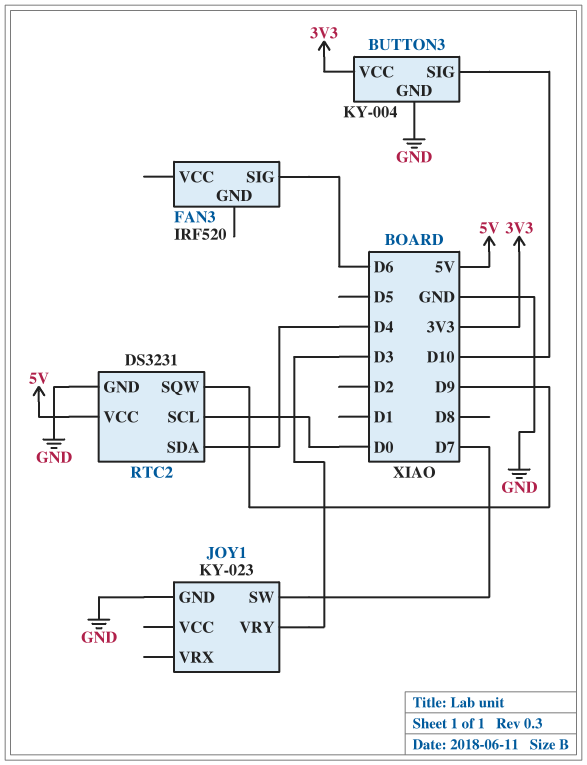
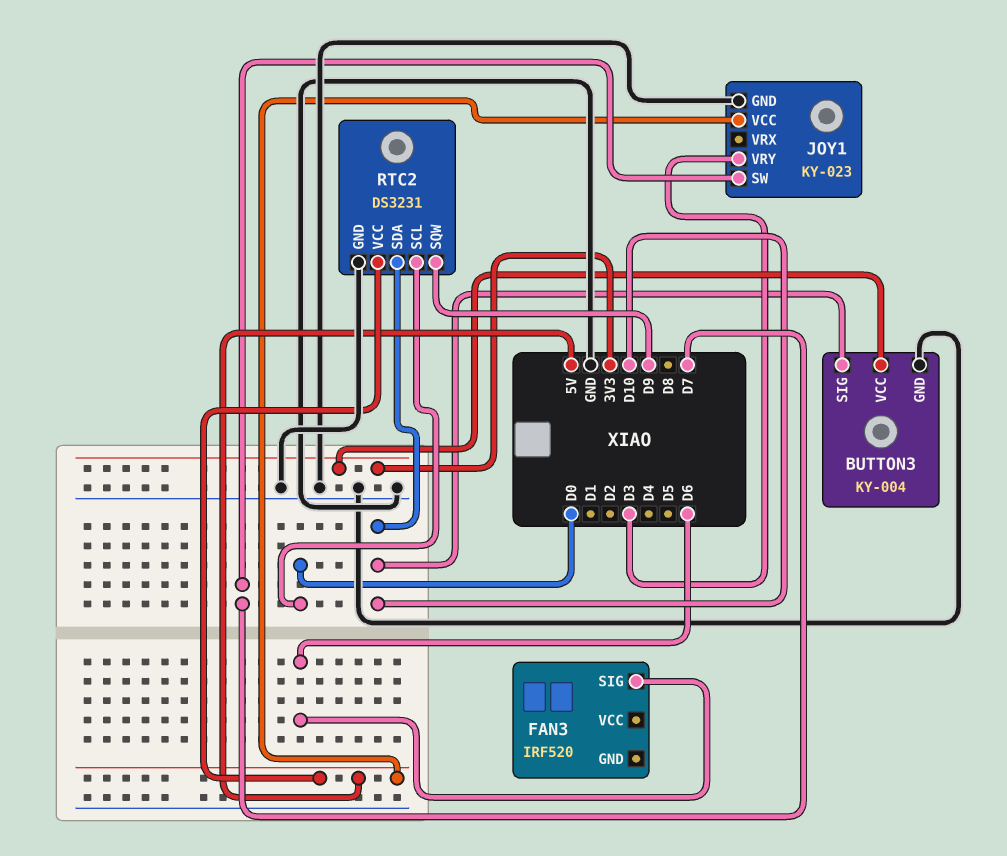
JOY1 pin VCC: none -> 5V
RTC2 pin SDA: D4 -> D10

